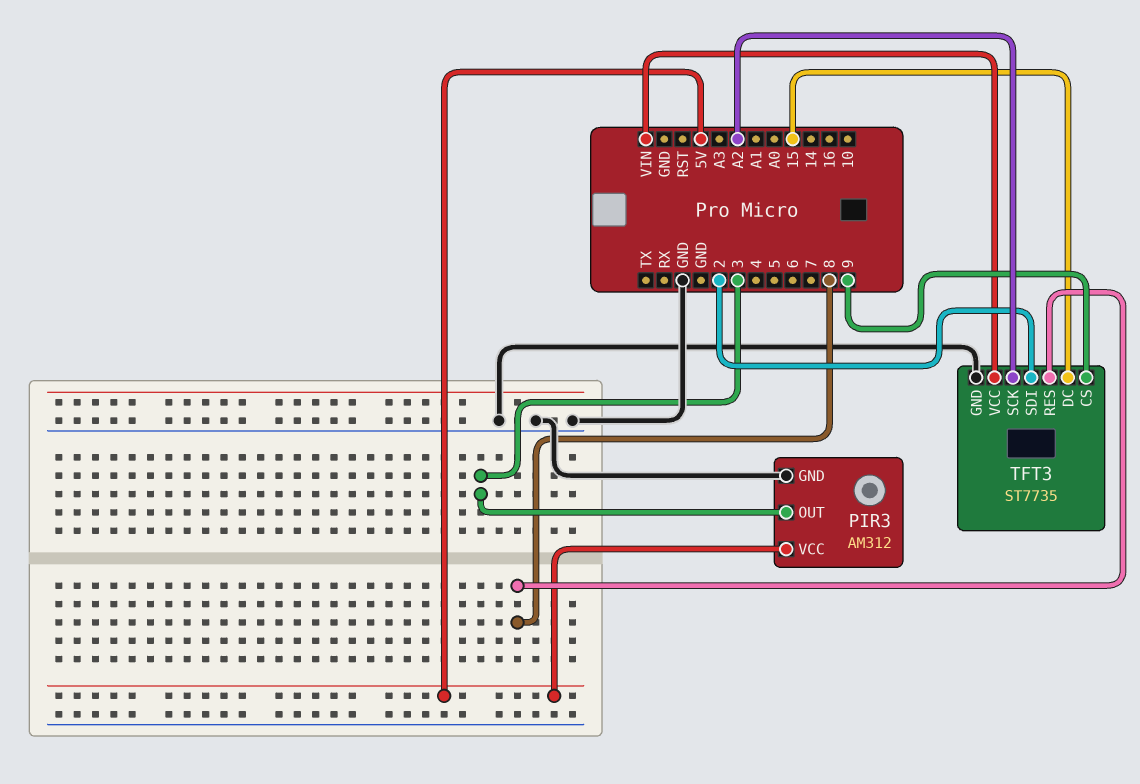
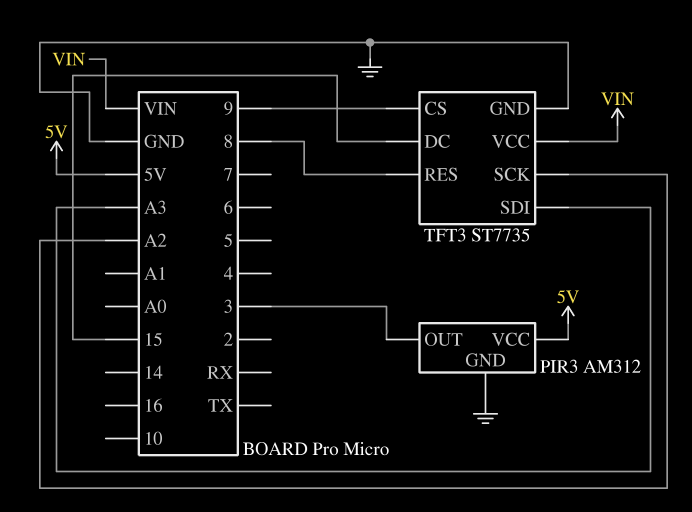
TFT3 pin SDI: 2 -> A3

